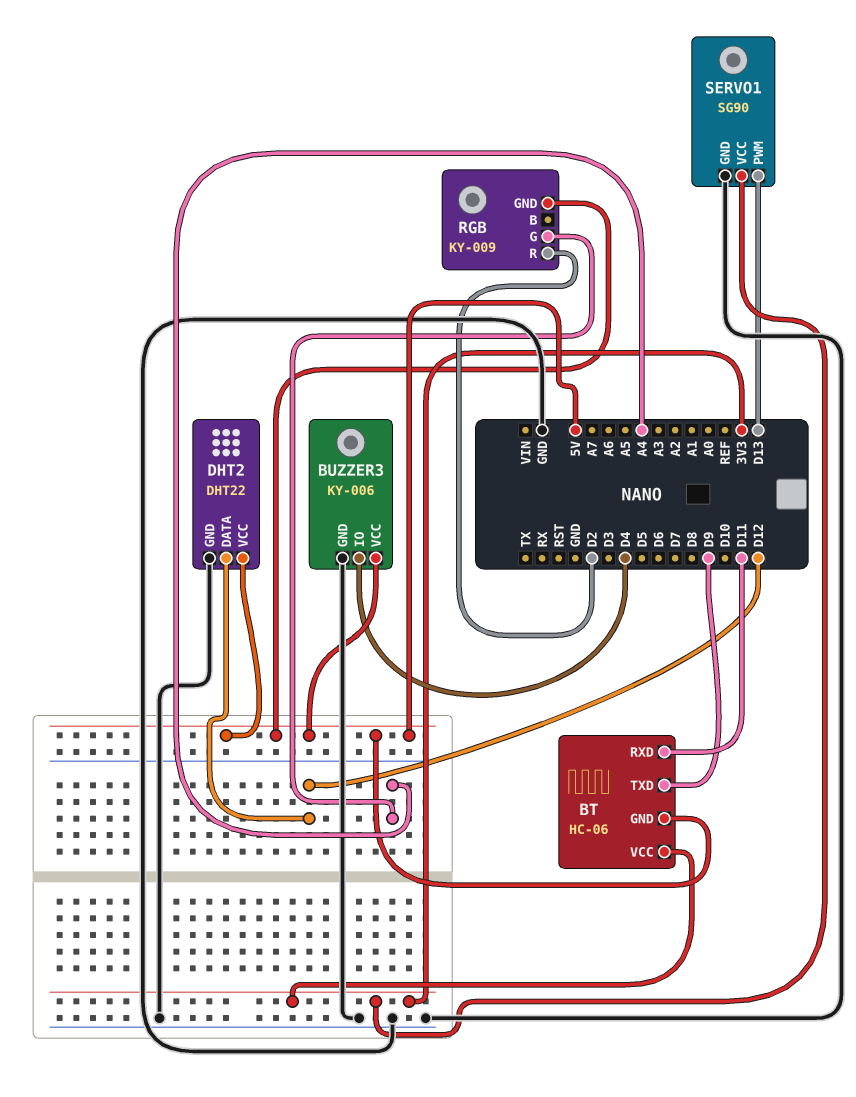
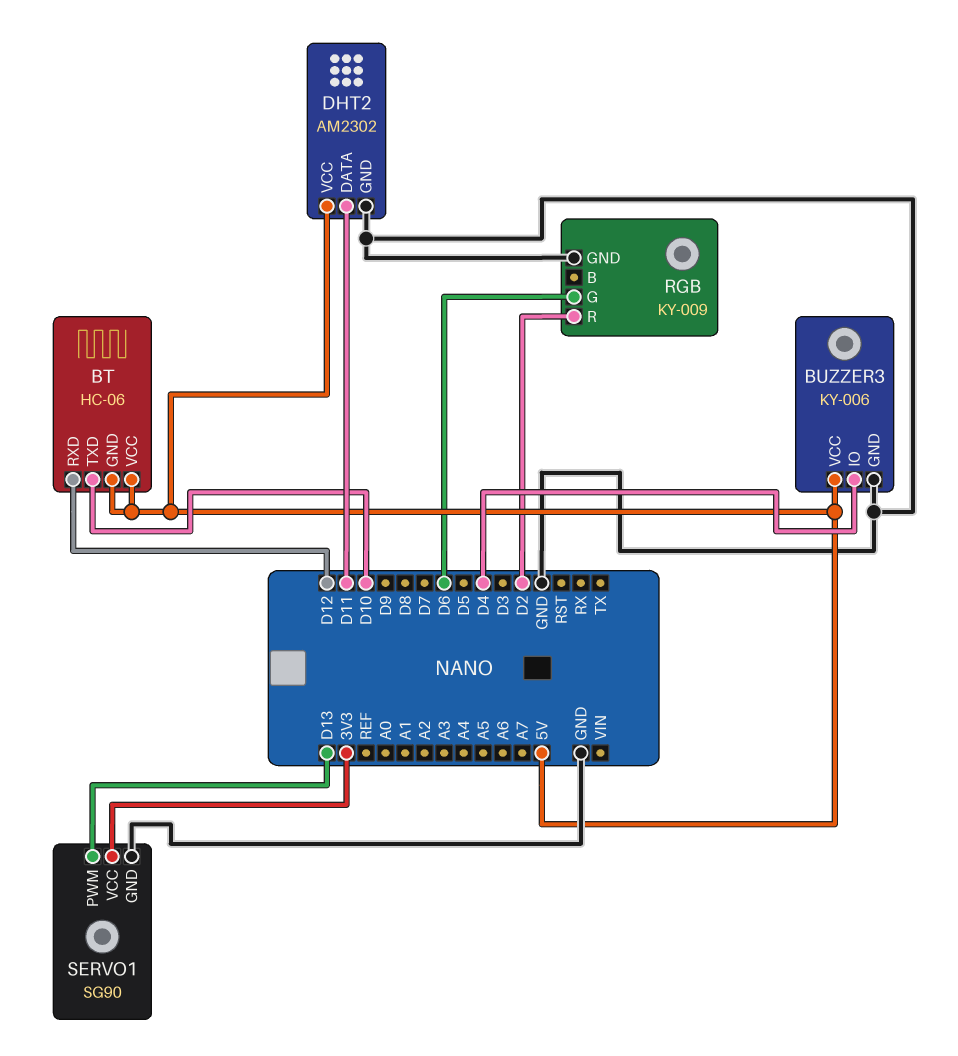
BT pin RXD: D11 -> D12
BT pin TXD: D9 -> D10
BT pin VCC: 3V3 -> 5V
DHT2: DHT22 -> AM2302
DHT2 pin DATA: D12 -> D11
RGB pin G: A4 -> D6
RGB pin GND: 5V -> GND

